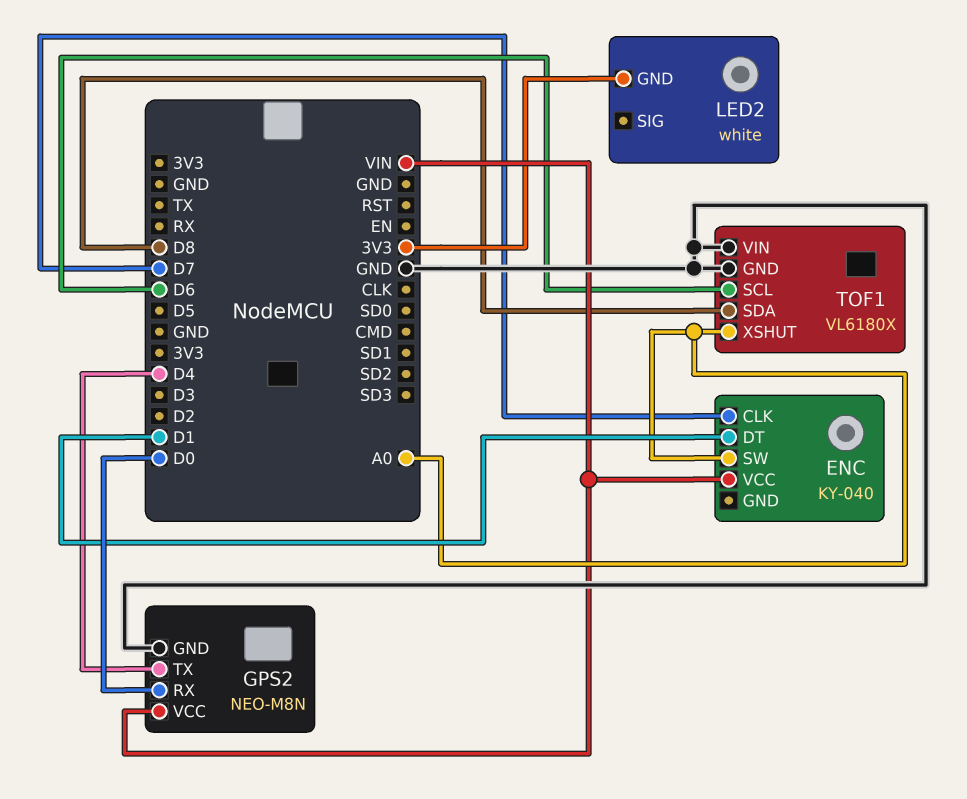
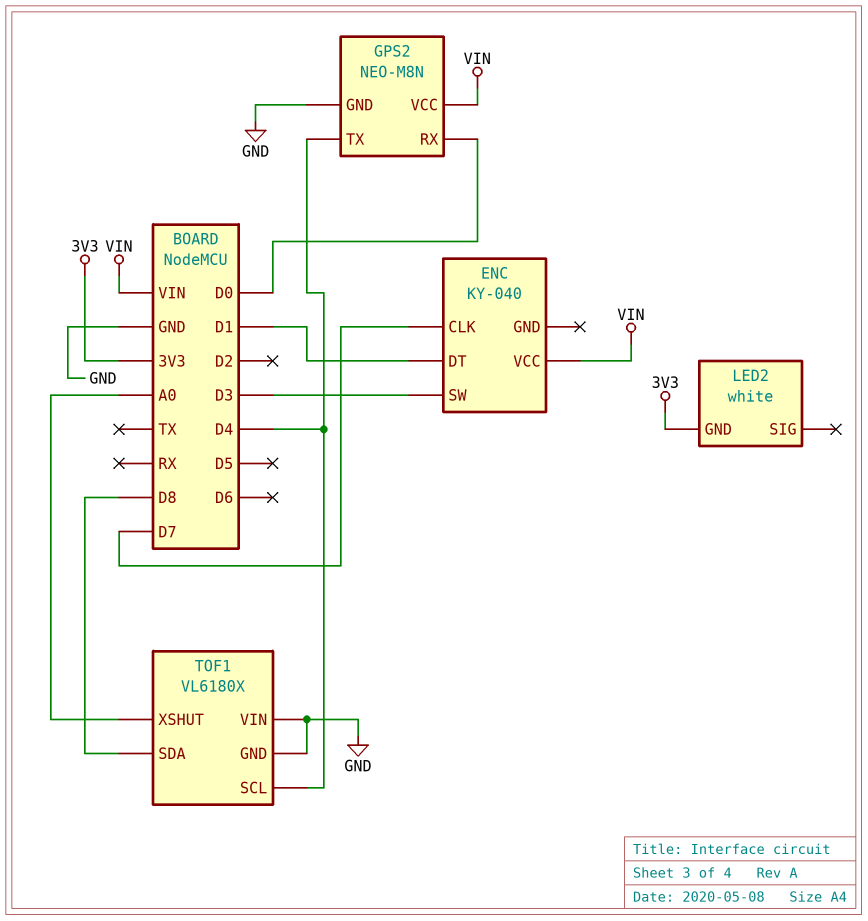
ENC pin SW: A0 -> D3
TOF1 pin SCL: D6 -> D4

